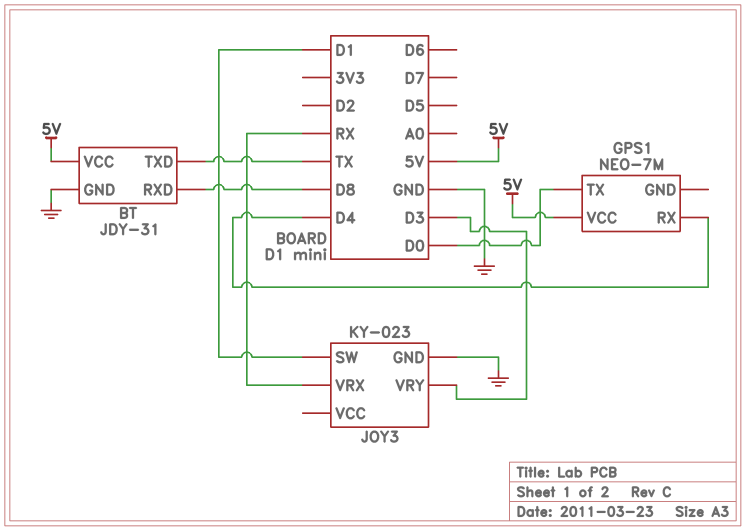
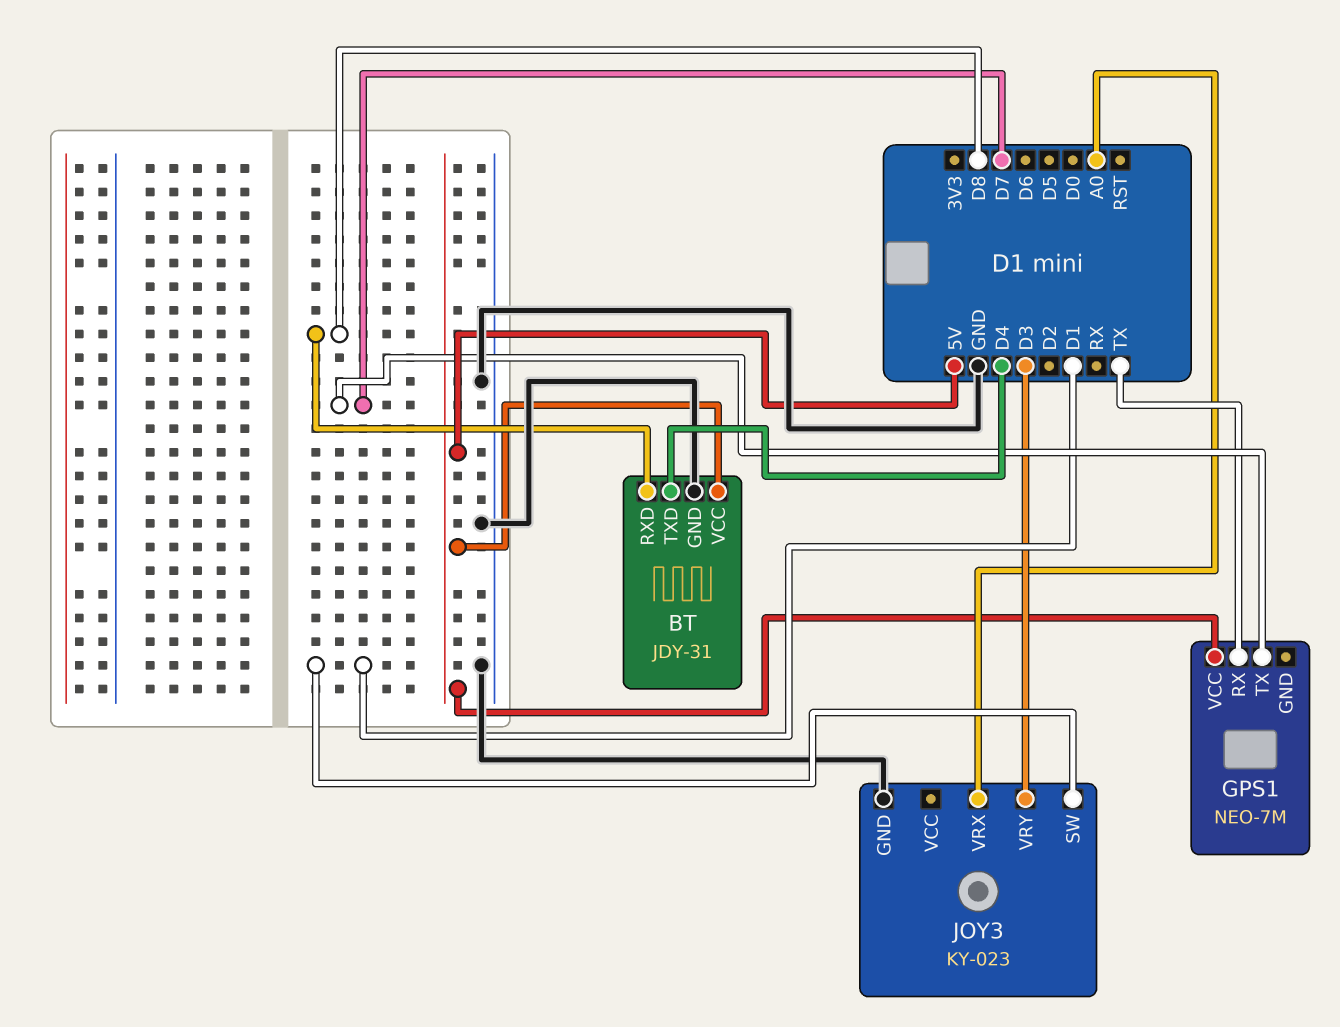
BT pin TXD: TX -> D4
GPS1 pin RX: D4 -> TX
GPS1 pin TX: D0 -> D7
JOY3 pin VRX: RX -> A0

